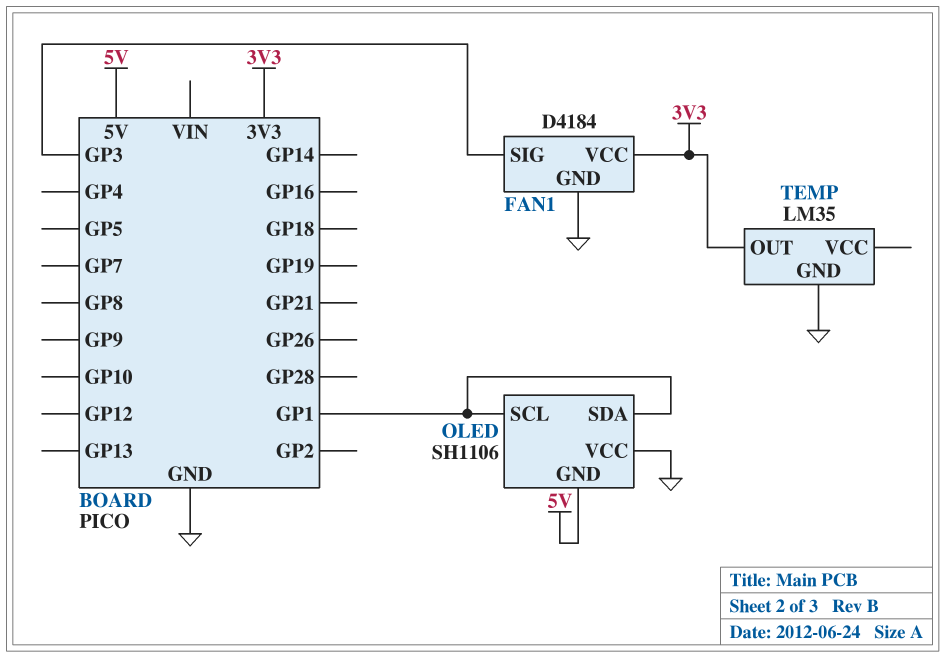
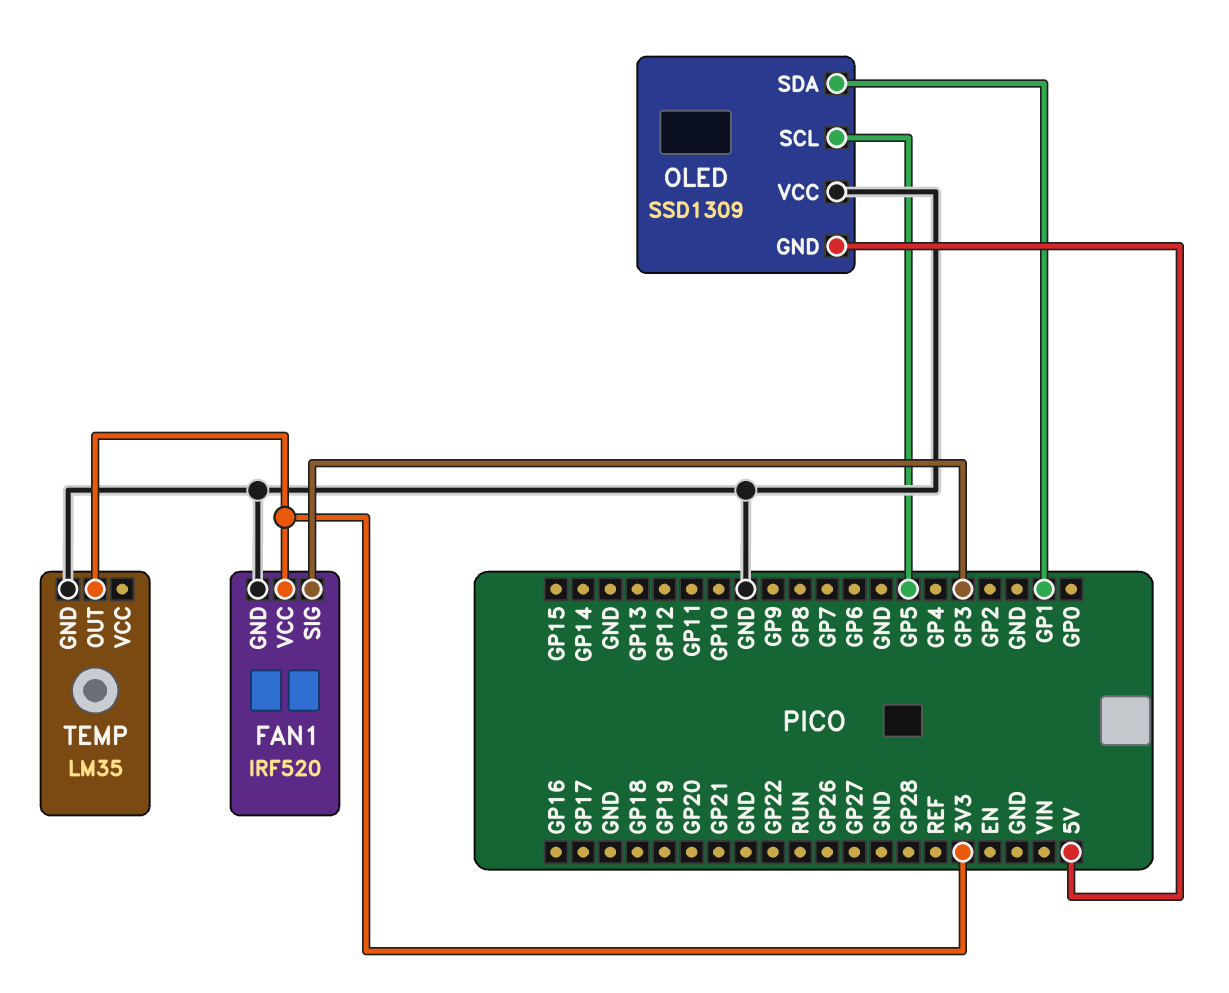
FAN1: D4184 -> IRF520
OLED: SH1106 -> SSD1309
OLED pin SCL: GP1 -> GP5

